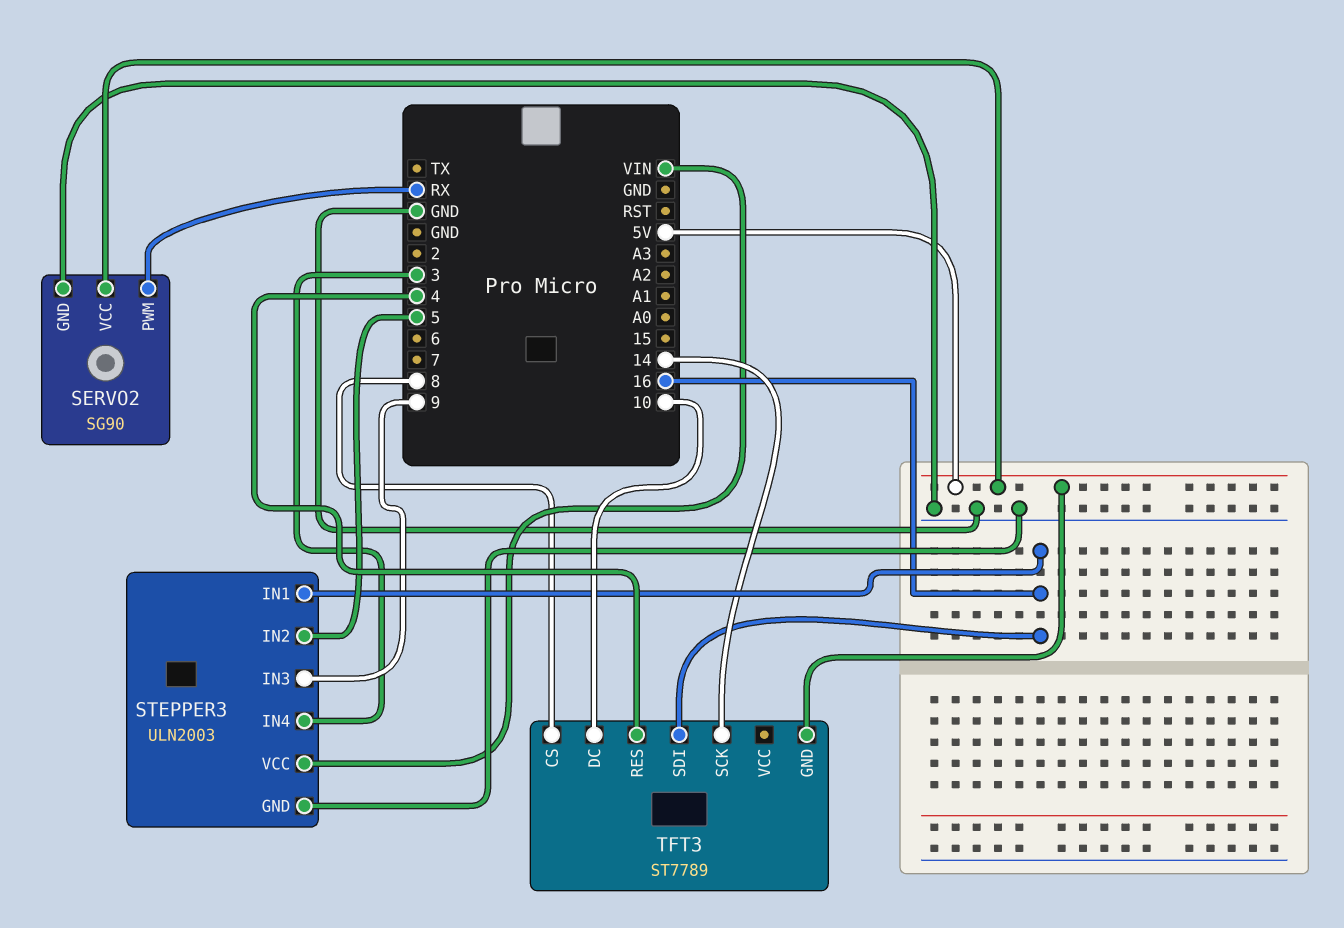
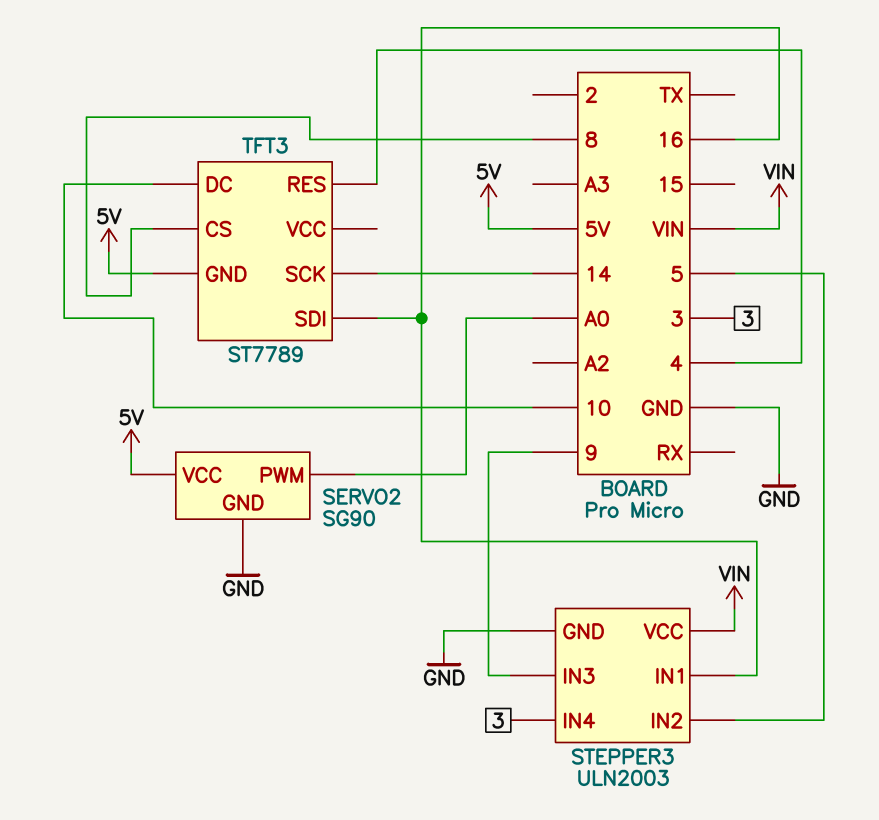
SERVO2 pin PWM: RX -> A0

